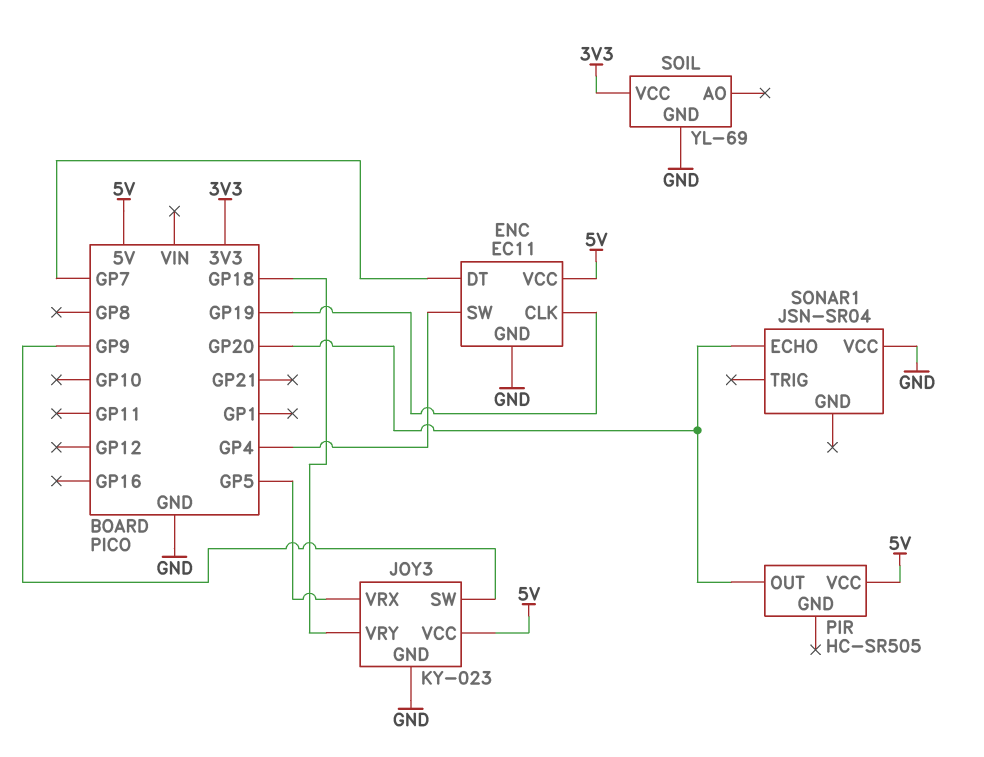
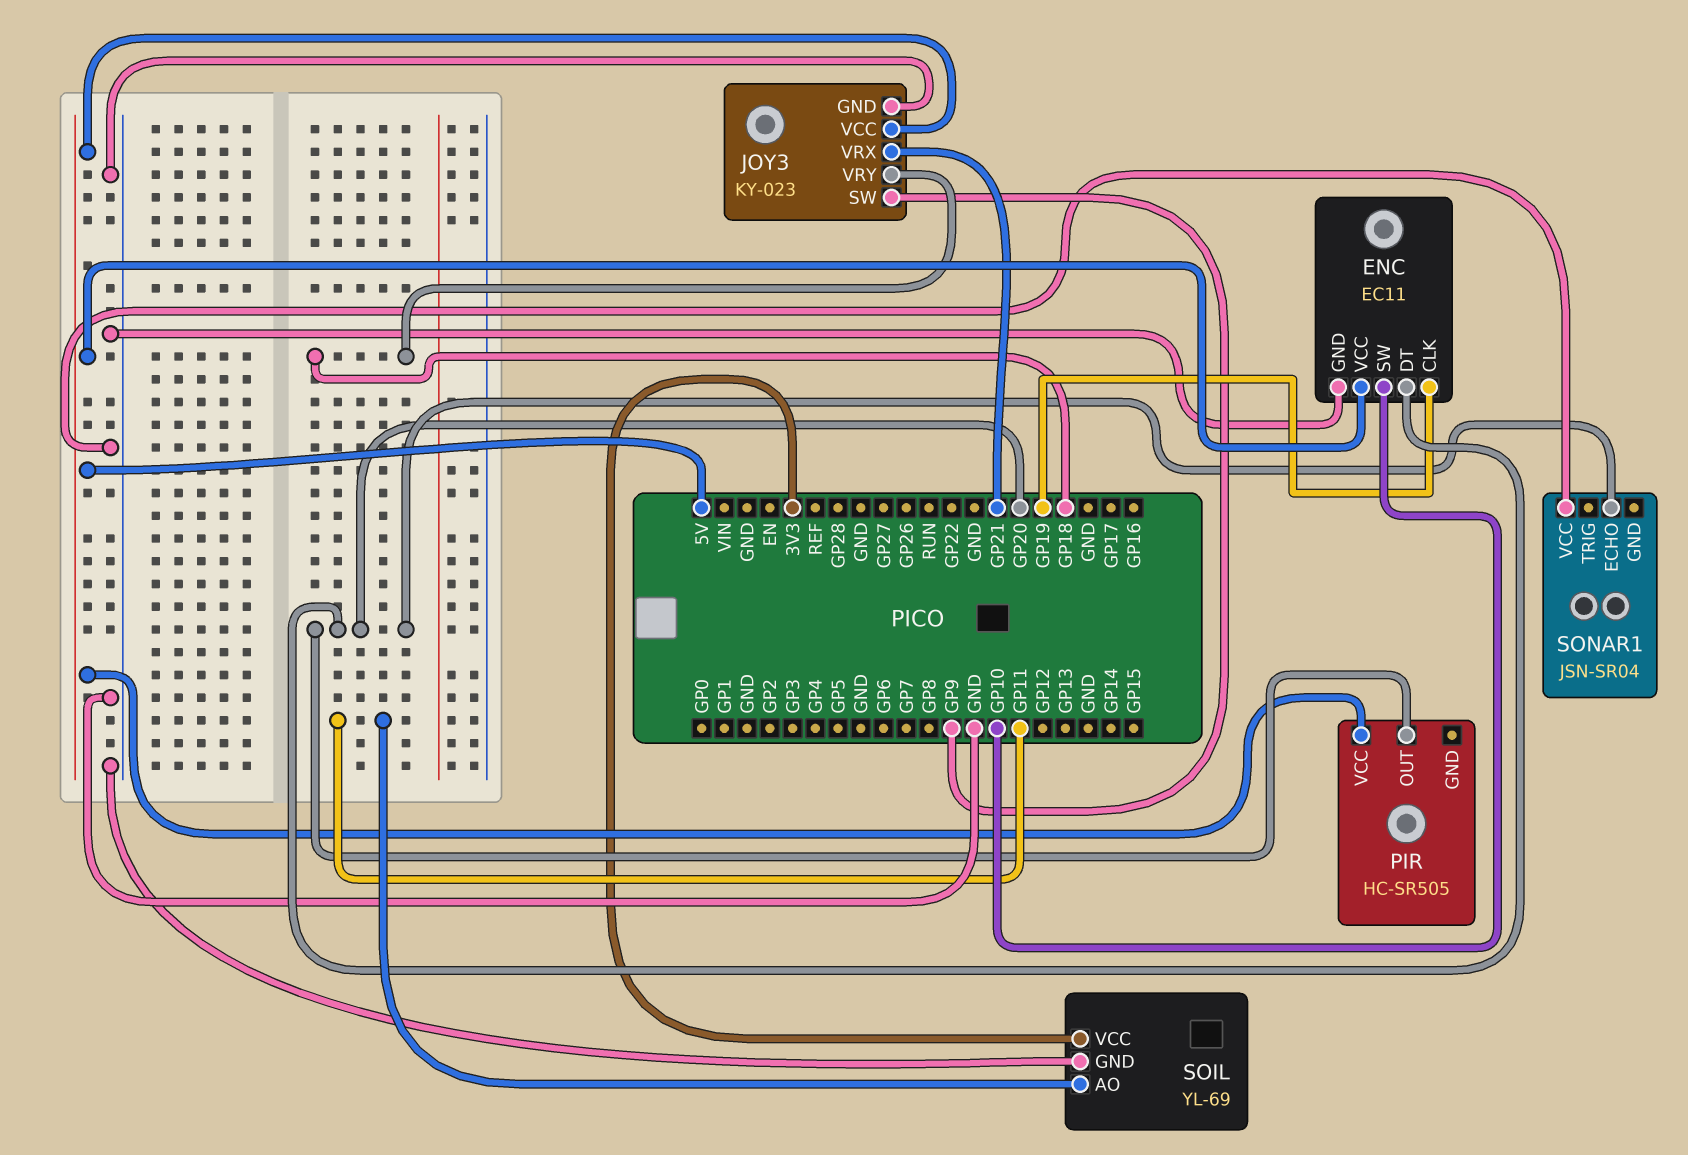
ENC pin DT: GP7 -> GP20
ENC pin SW: GP4 -> GP10
JOY3 pin VRX: GP5 -> GP21
SOIL pin AO: none -> GP11

